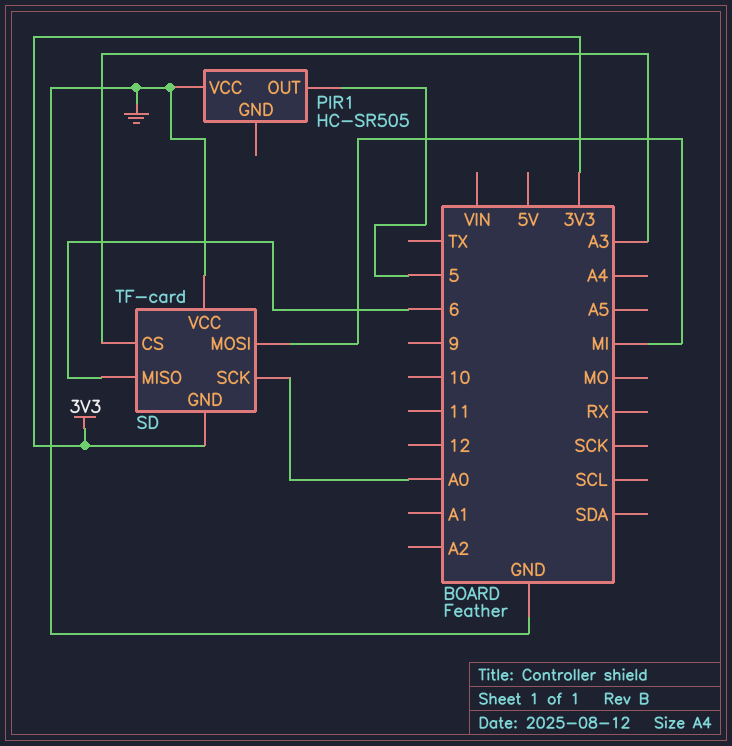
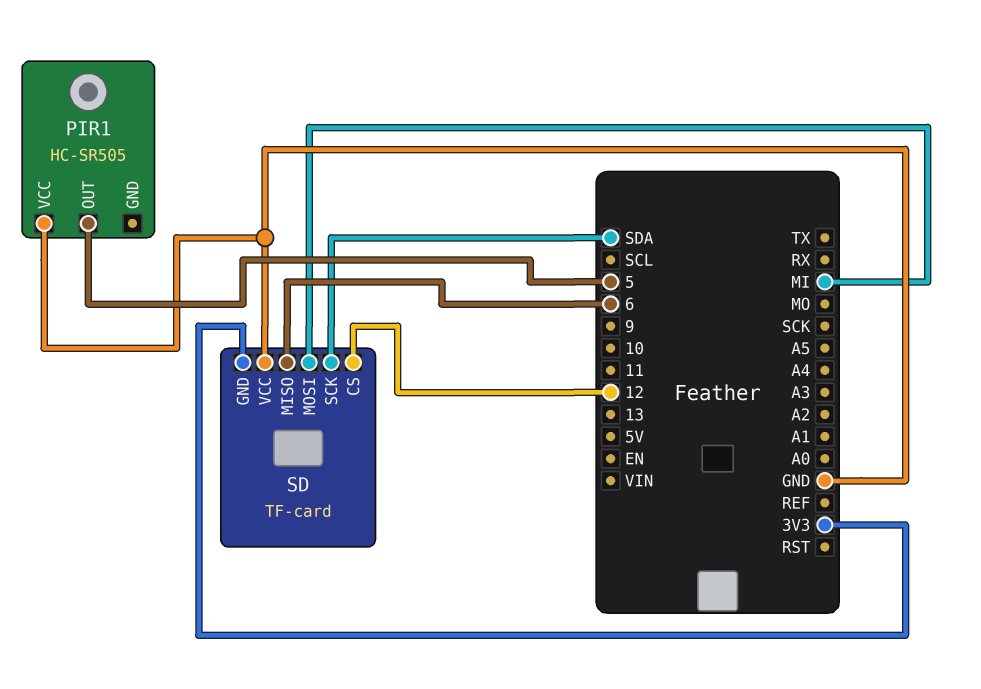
SD pin CS: A3 -> 12
SD pin SCK: A0 -> SDA

